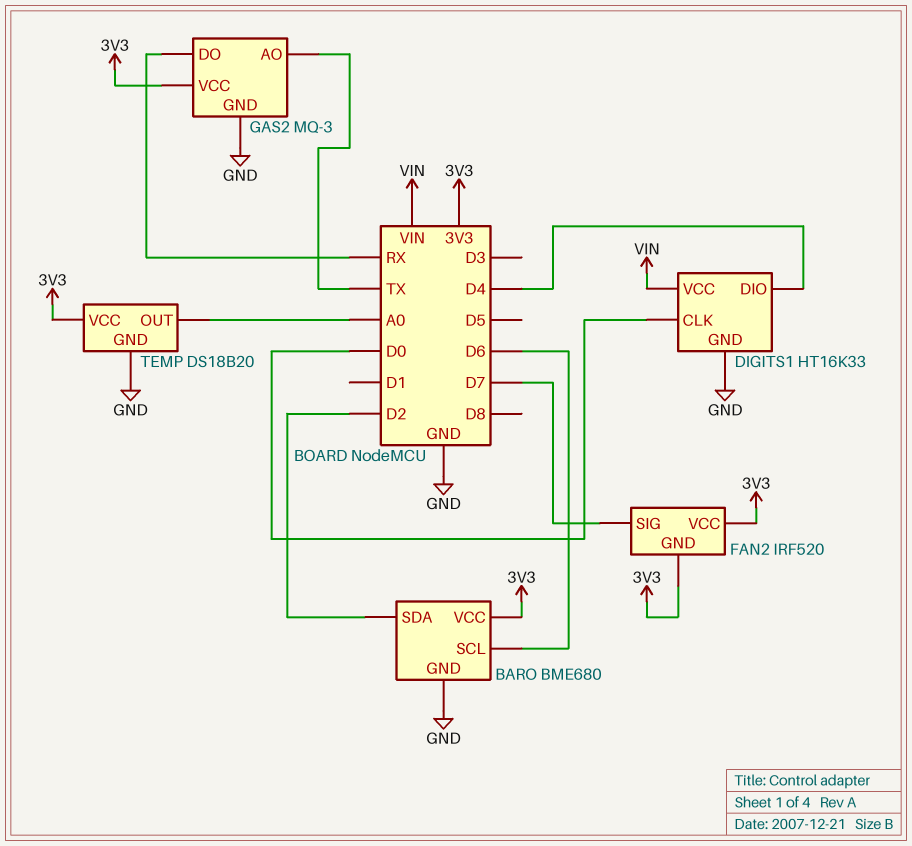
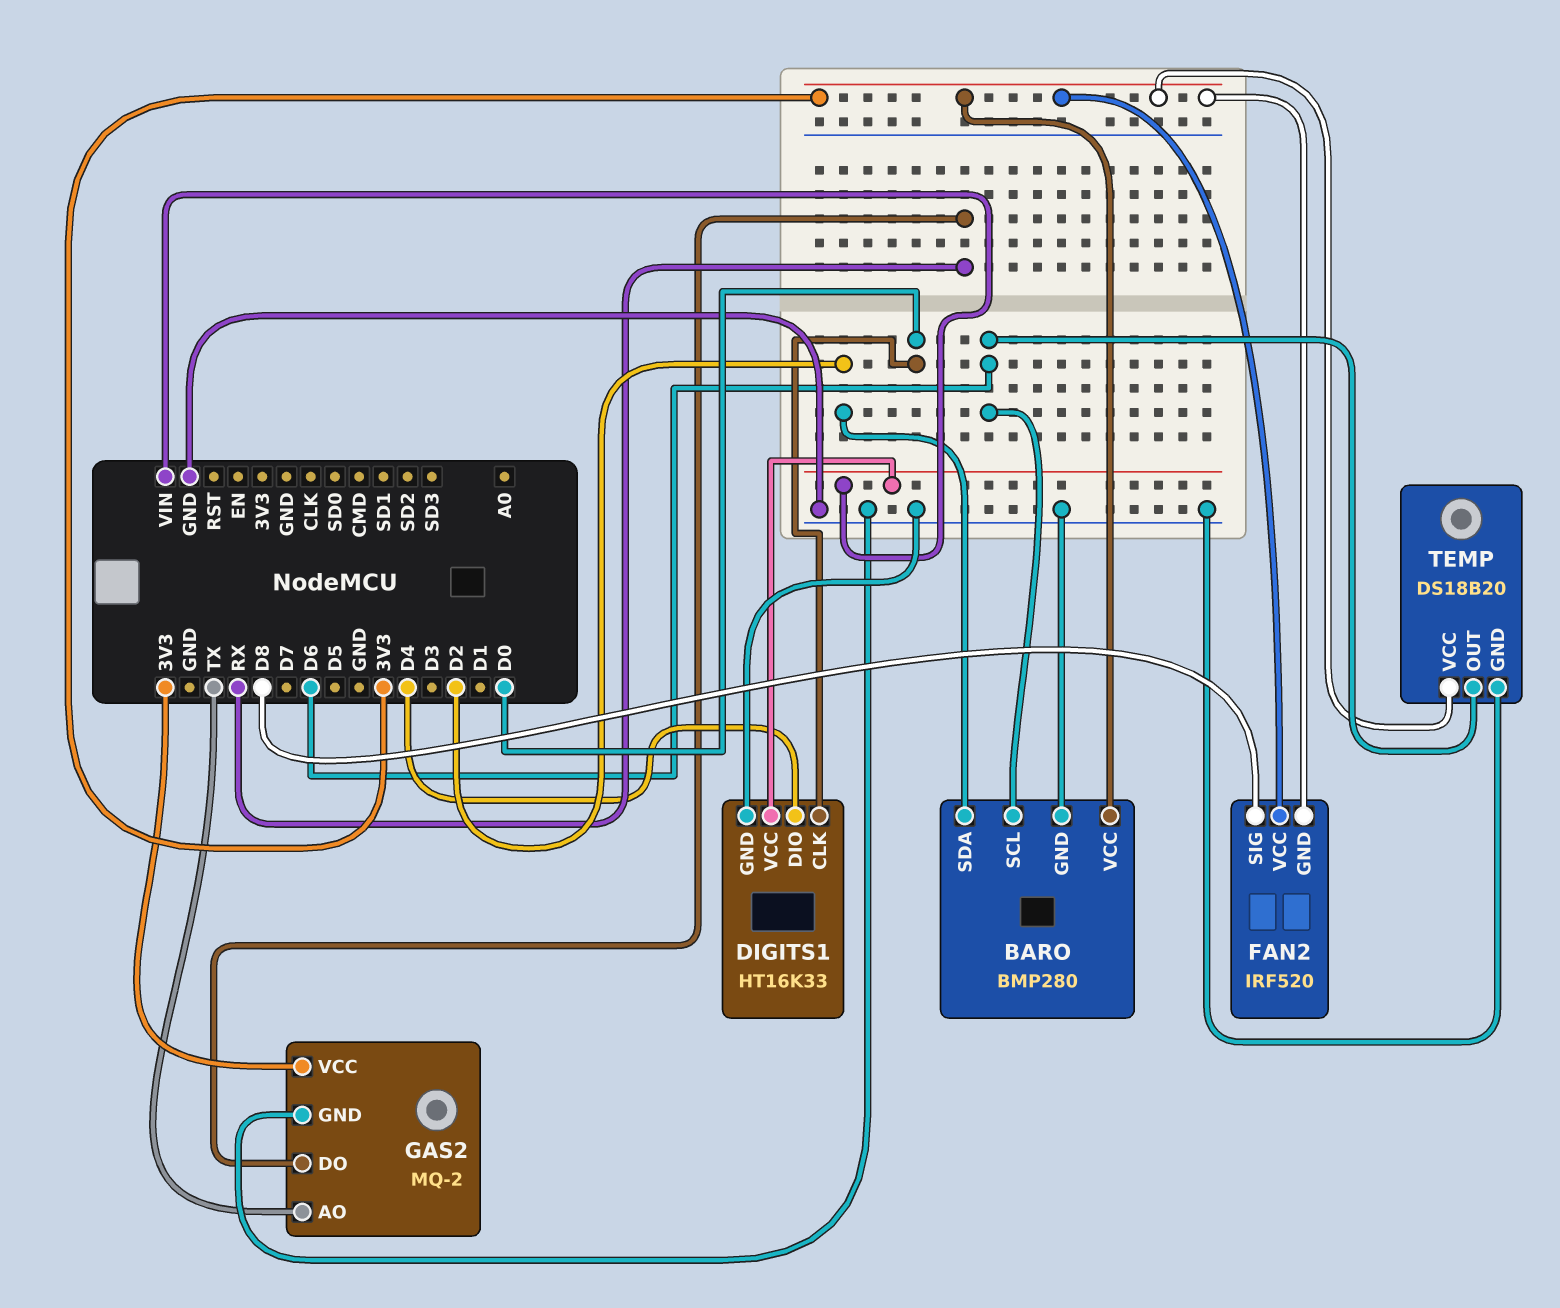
BARO: BME680 -> BMP280
FAN2 pin SIG: D7 -> D8
GAS2: MQ-3 -> MQ-2
TEMP pin OUT: A0 -> D6

